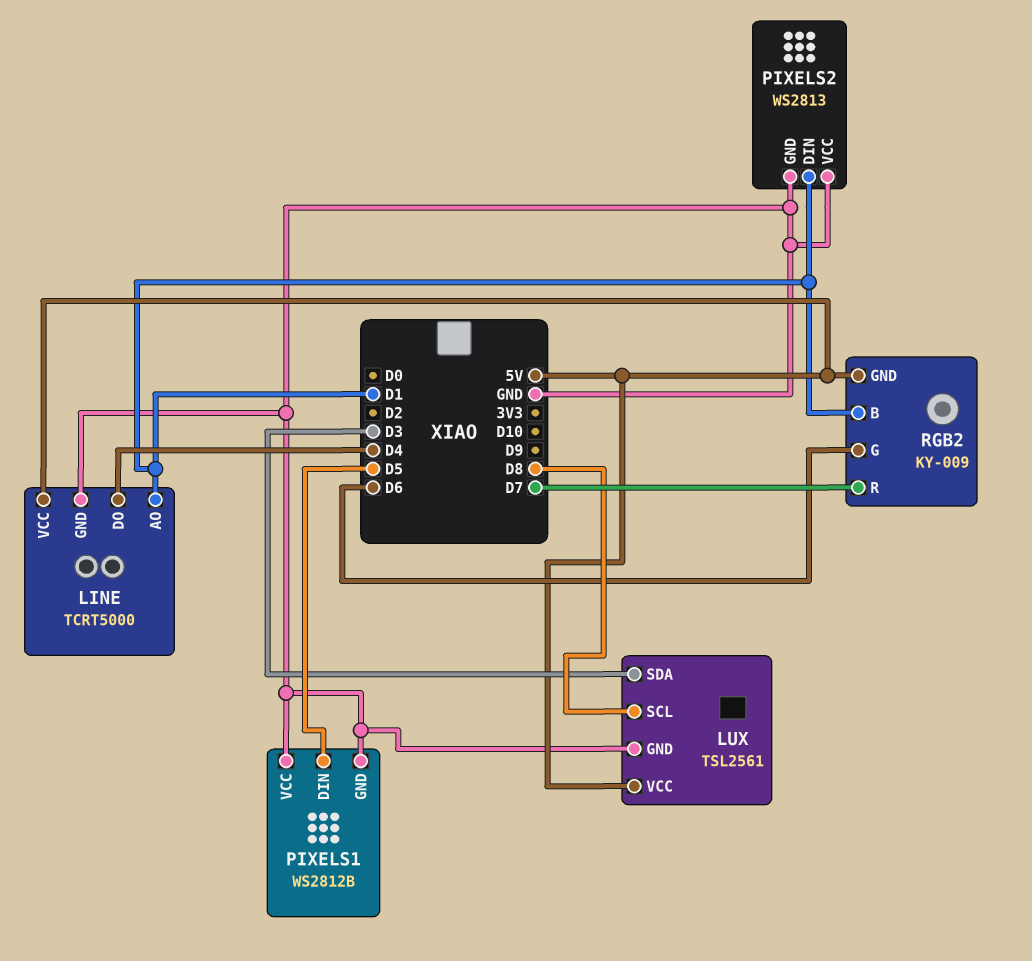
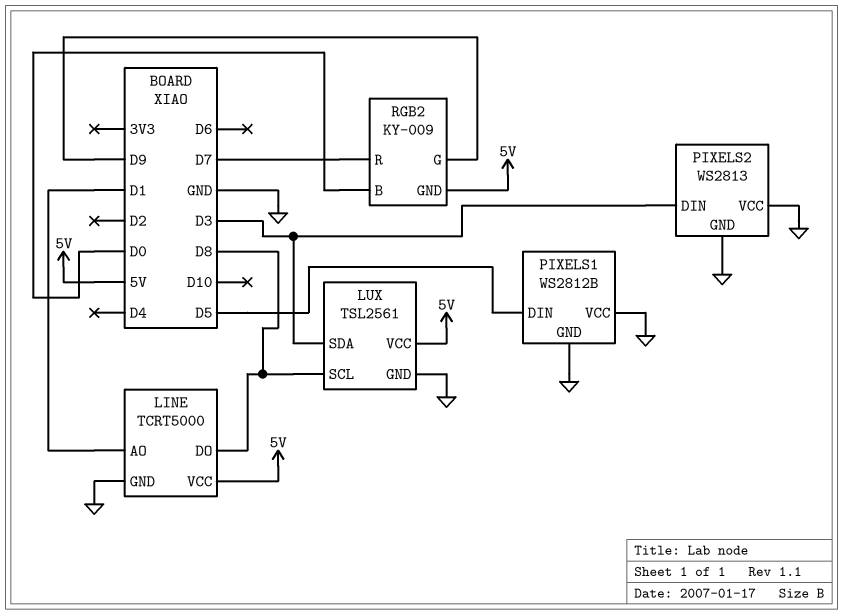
LINE pin DO: D4 -> D8
PIXELS2 pin DIN: D1 -> D3
RGB2 pin B: D1 -> D0
RGB2 pin G: D6 -> D9

